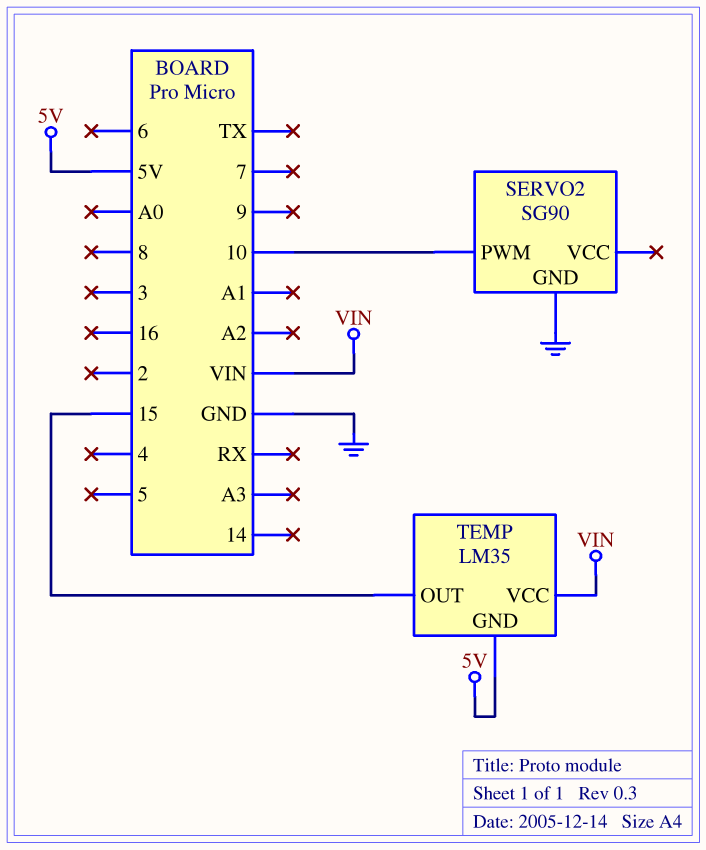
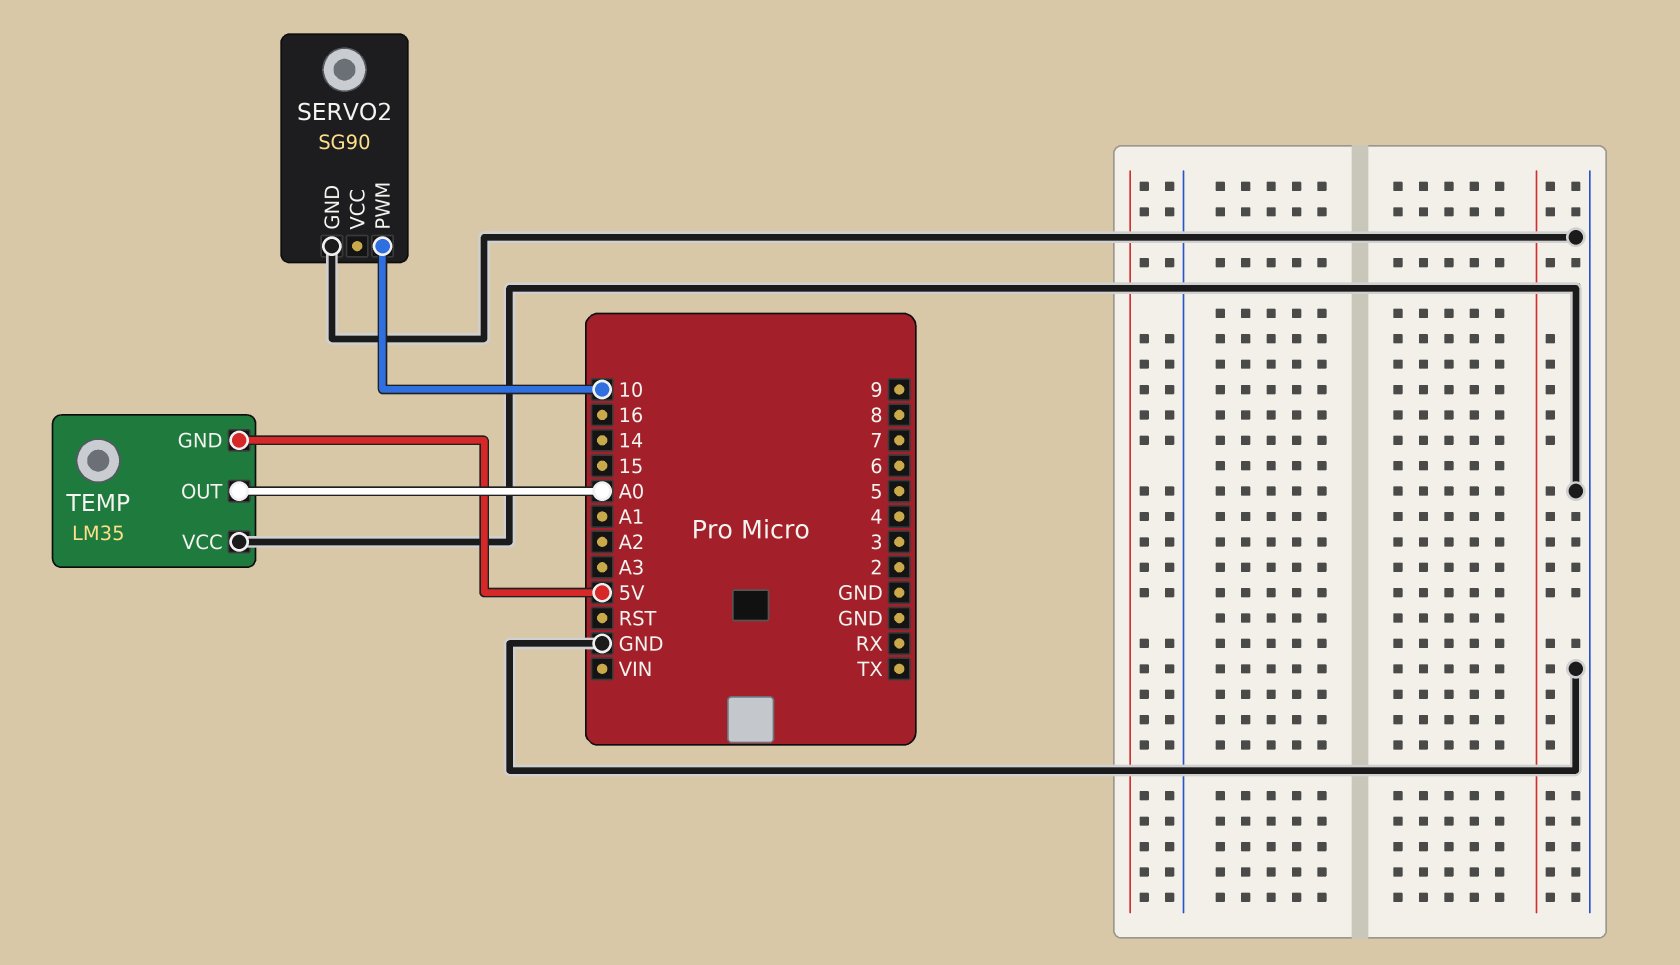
TEMP pin OUT: 15 -> A0
TEMP pin VCC: VIN -> GND

